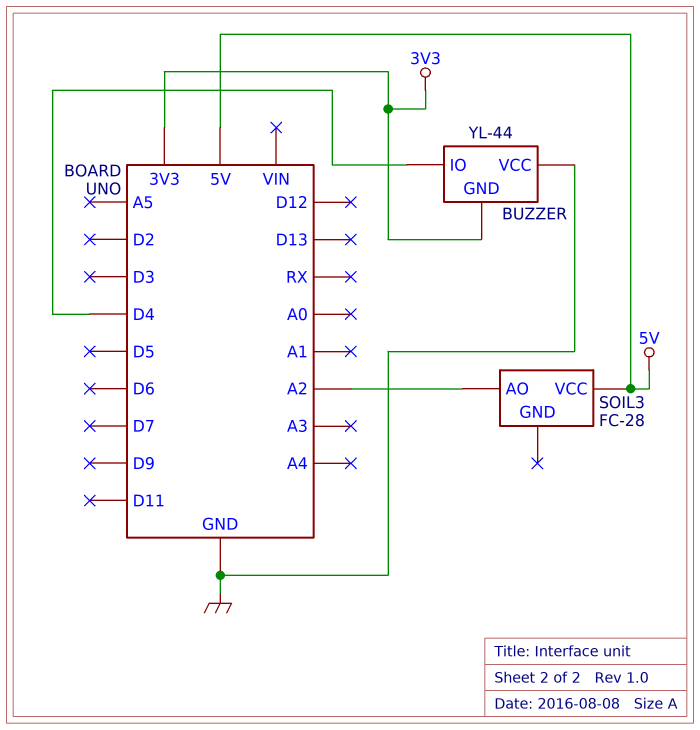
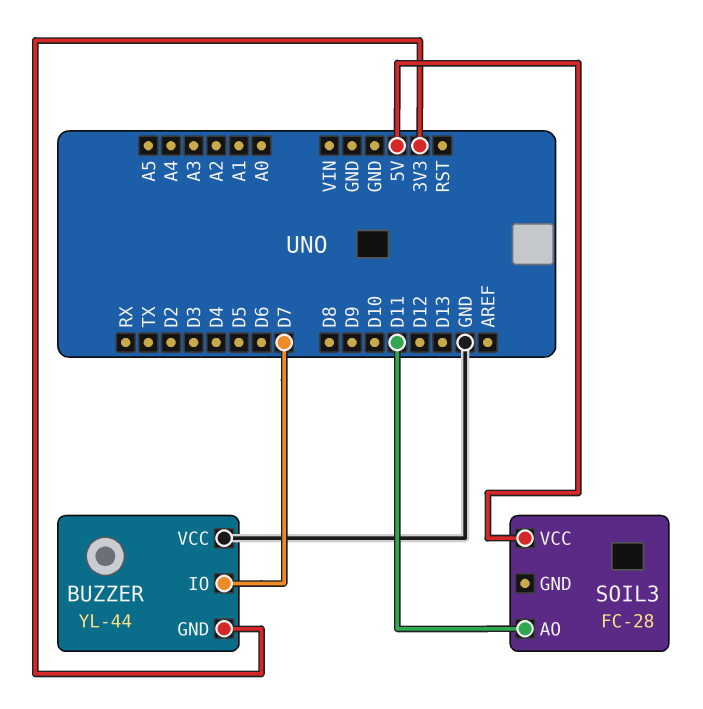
BUZZER pin IO: D4 -> D7
SOIL3 pin AO: A2 -> D11

